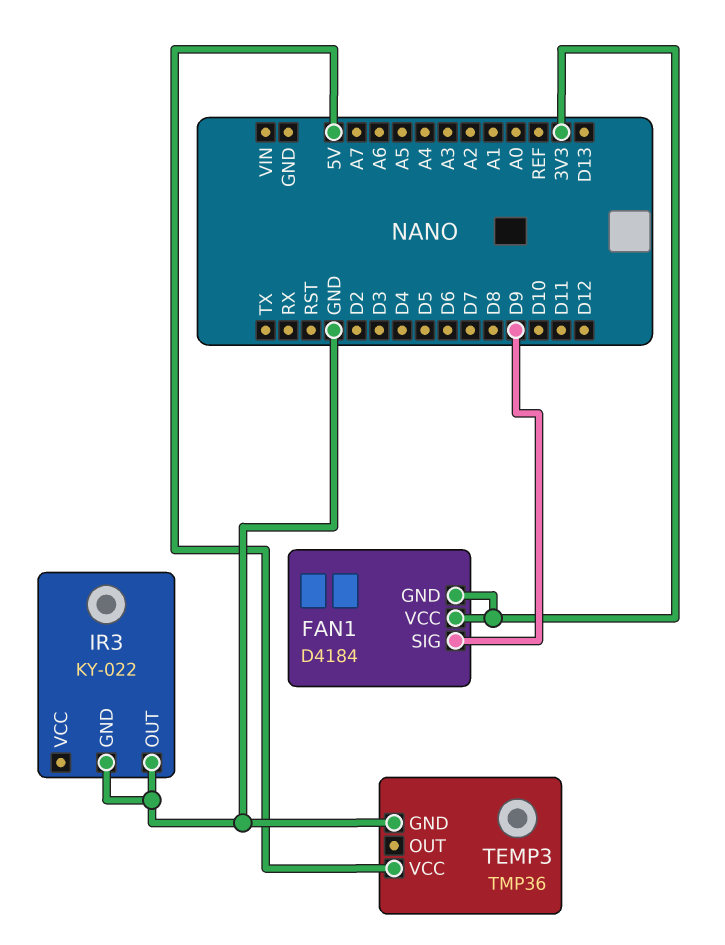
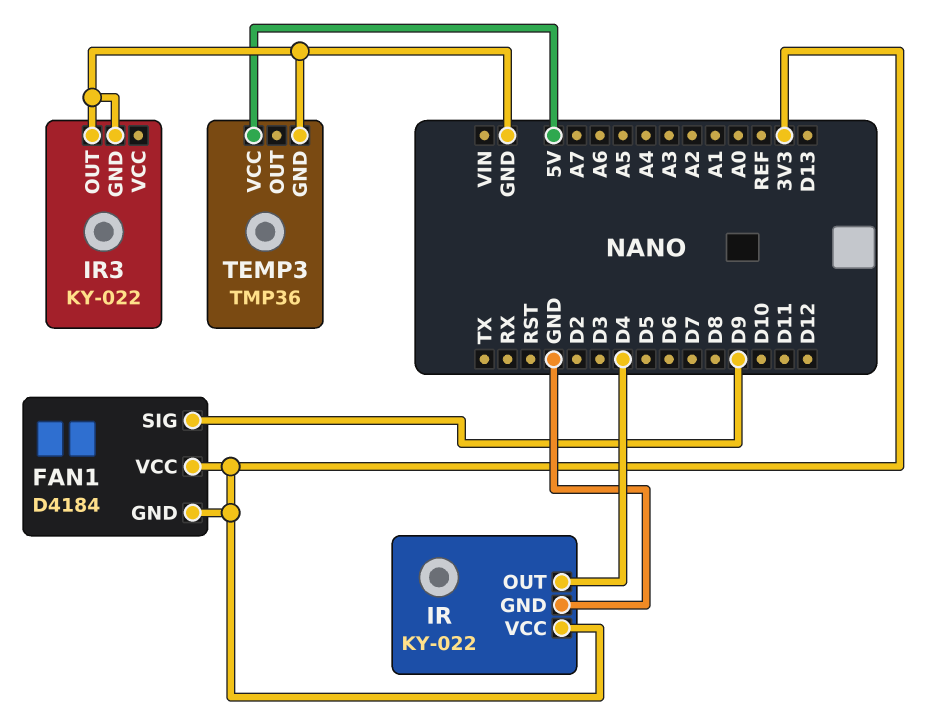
IR: none -> KY-022
IR pin GND: none -> GND
IR pin OUT: none -> D4
IR pin VCC: none -> 3V3

